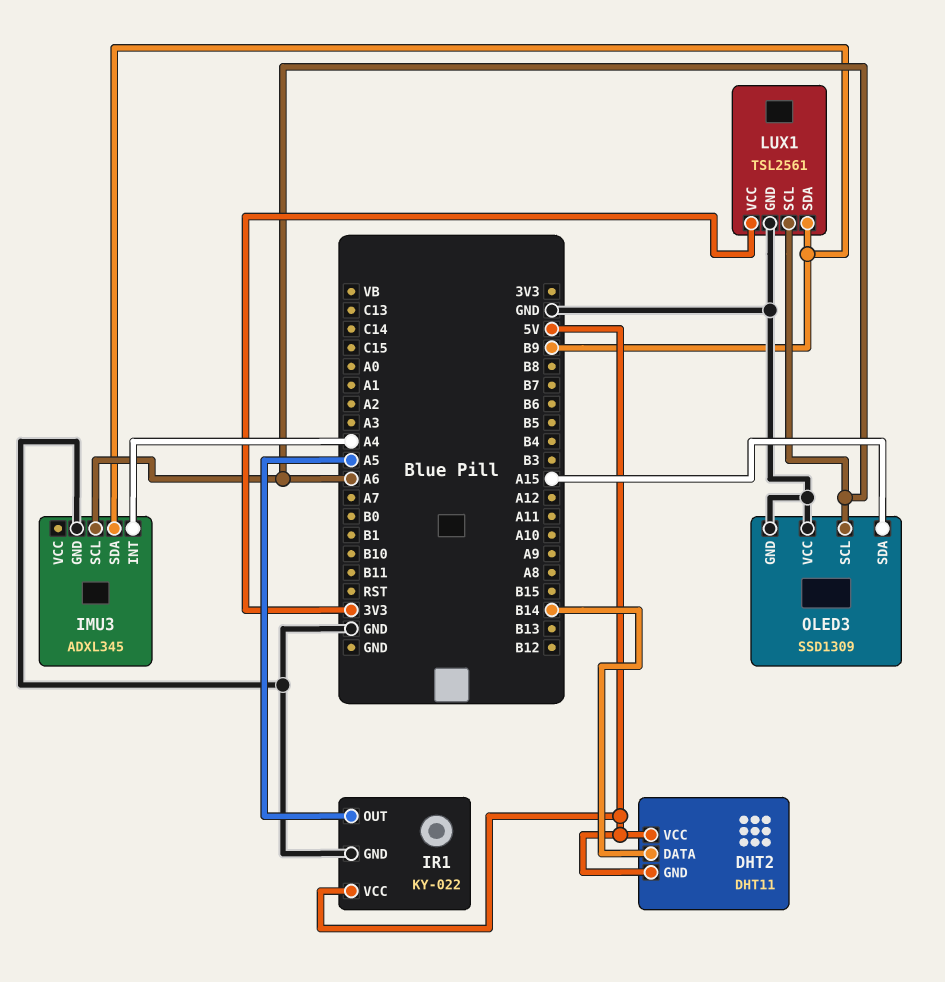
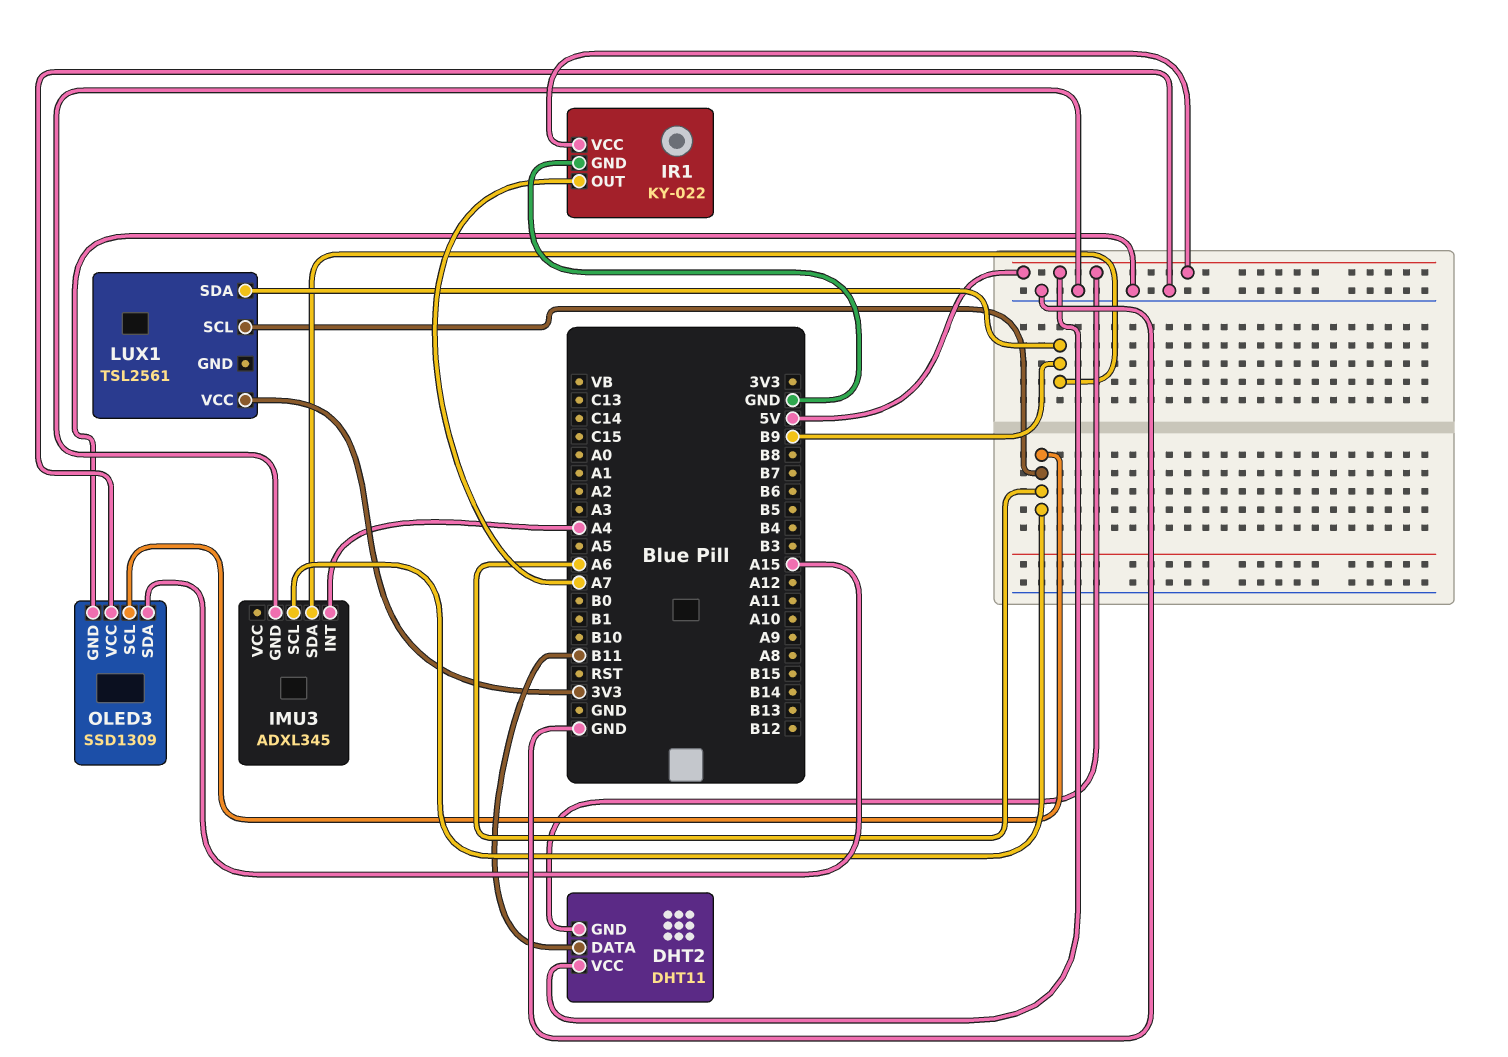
DHT2 pin DATA: B14 -> B11
IR1 pin OUT: A5 -> A7
LUX1 pin GND: GND -> none

